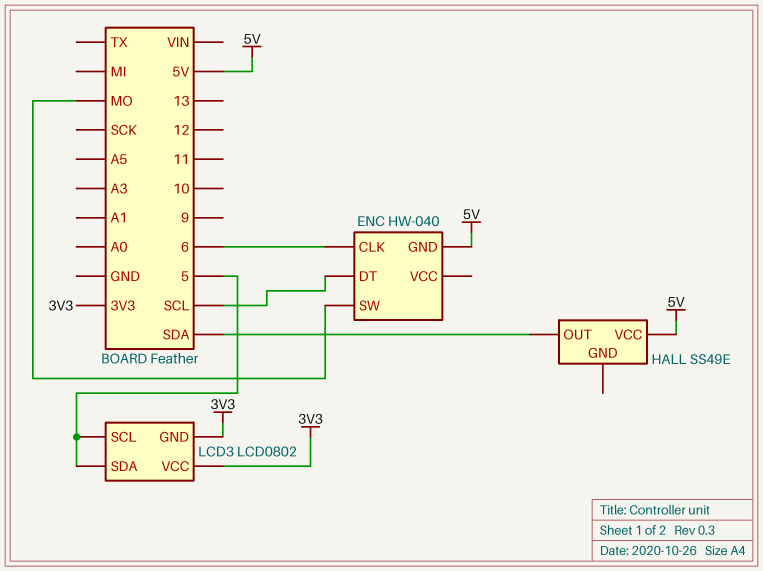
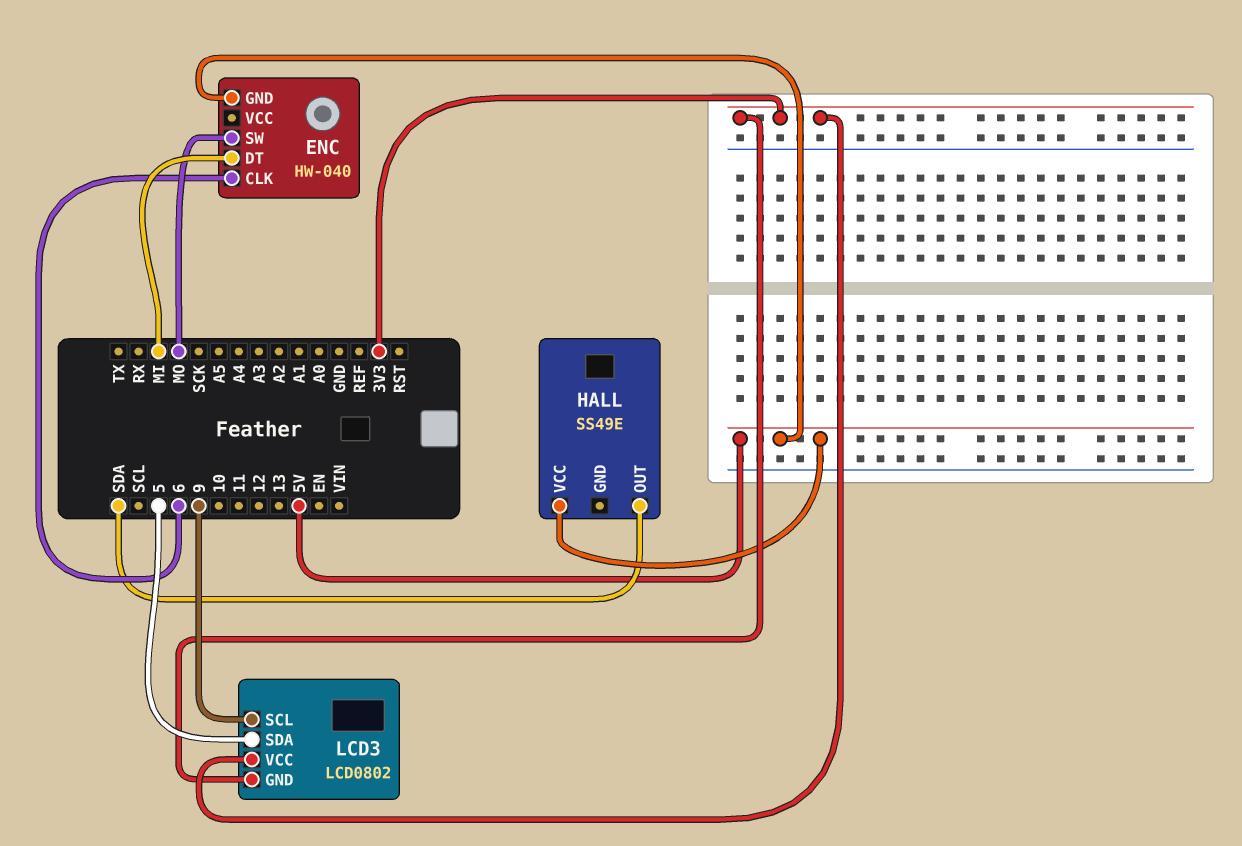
ENC pin DT: SCL -> MI
LCD3 pin SCL: 5 -> 9

